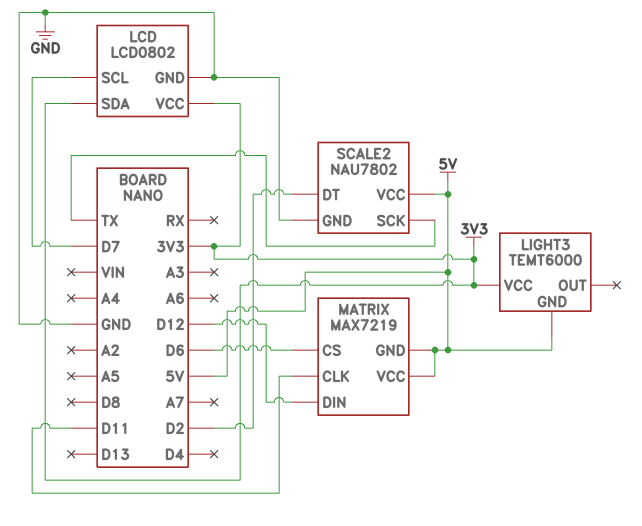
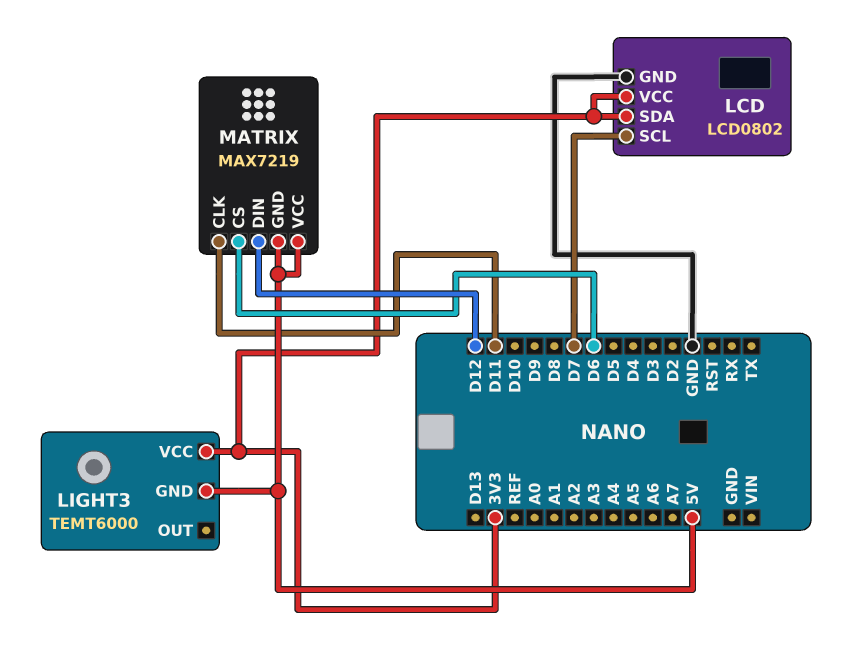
SCALE2: NAU7802 -> none
SCALE2 pin DT: D2 -> none
SCALE2 pin GND: GND -> none
SCALE2 pin SCK: TX -> none
SCALE2 pin VCC: 5V -> none

